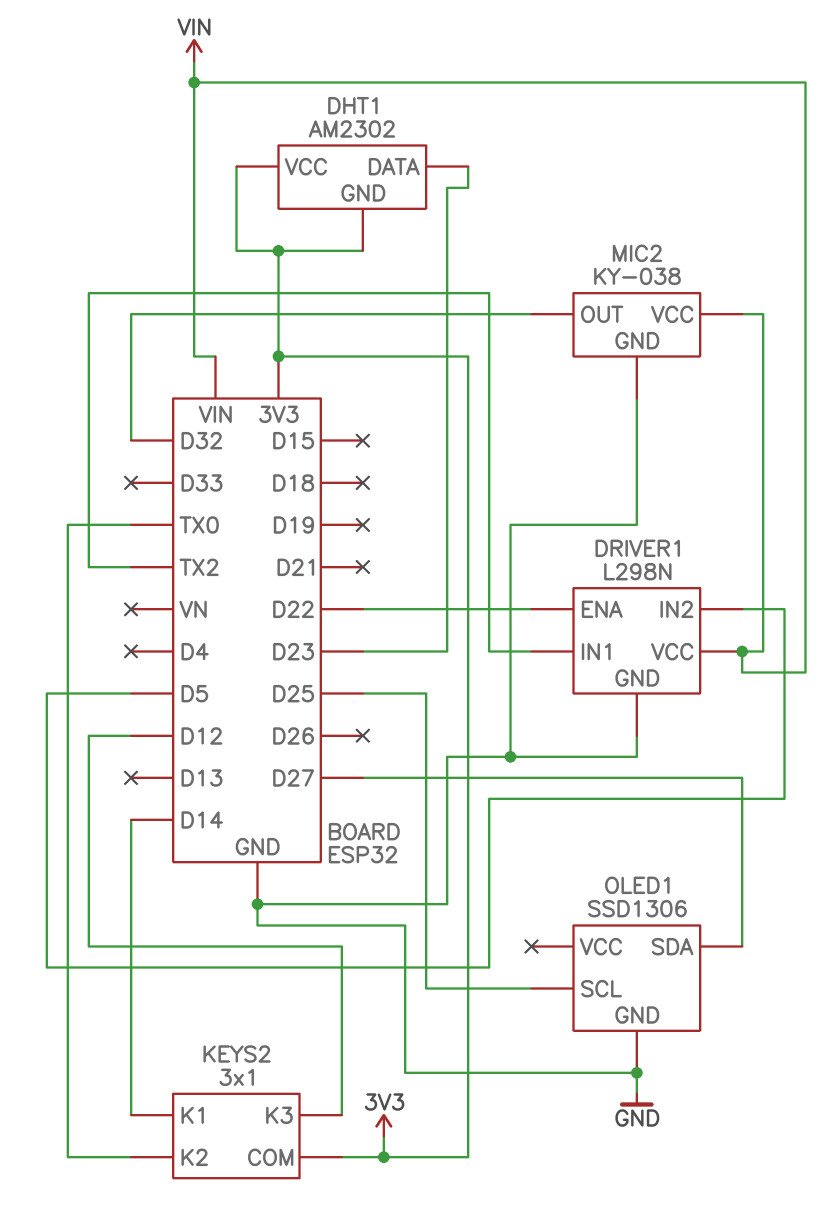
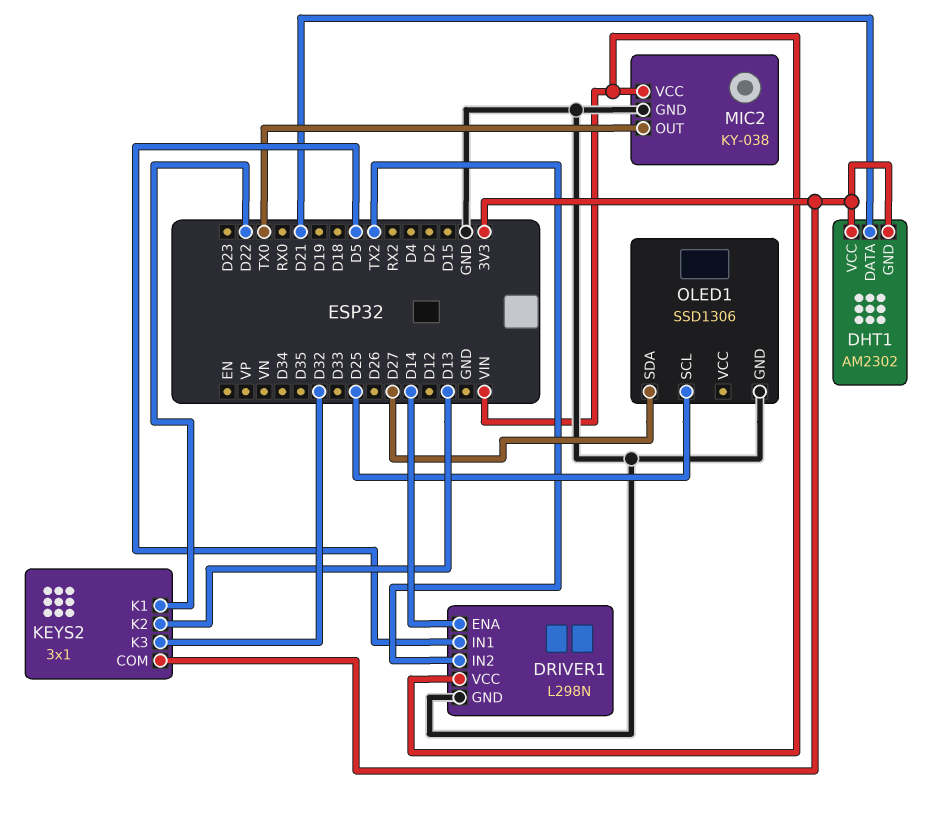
DHT1 pin DATA: D23 -> D21
DRIVER1 pin ENA: D22 -> D14
DRIVER1 pin IN1: TX2 -> D5
DRIVER1 pin IN2: D5 -> TX2
KEYS2 pin K1: D14 -> D22
KEYS2 pin K2: TX0 -> D13
KEYS2 pin K3: D12 -> D32
MIC2 pin OUT: D32 -> TX0

